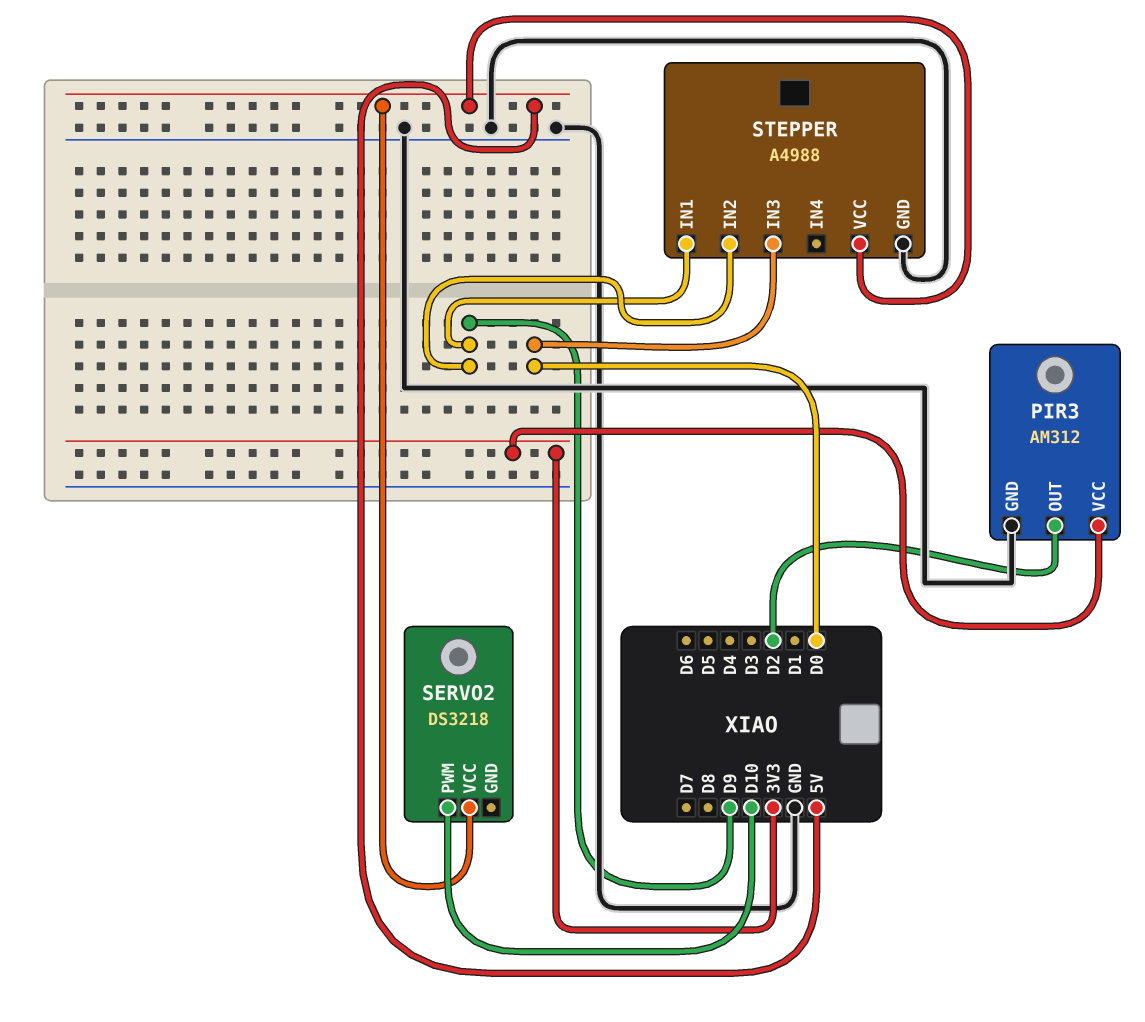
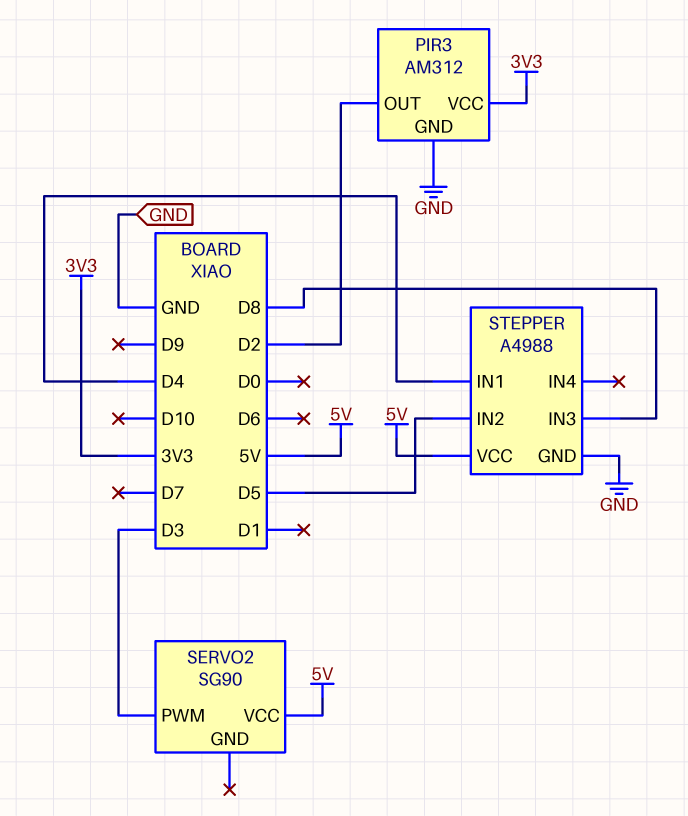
SERVO2: DS3218 -> SG90
SERVO2 pin PWM: D10 -> D3
STEPPER pin IN1: D9 -> D4
STEPPER pin IN2: D9 -> D5
STEPPER pin IN3: D0 -> D8

